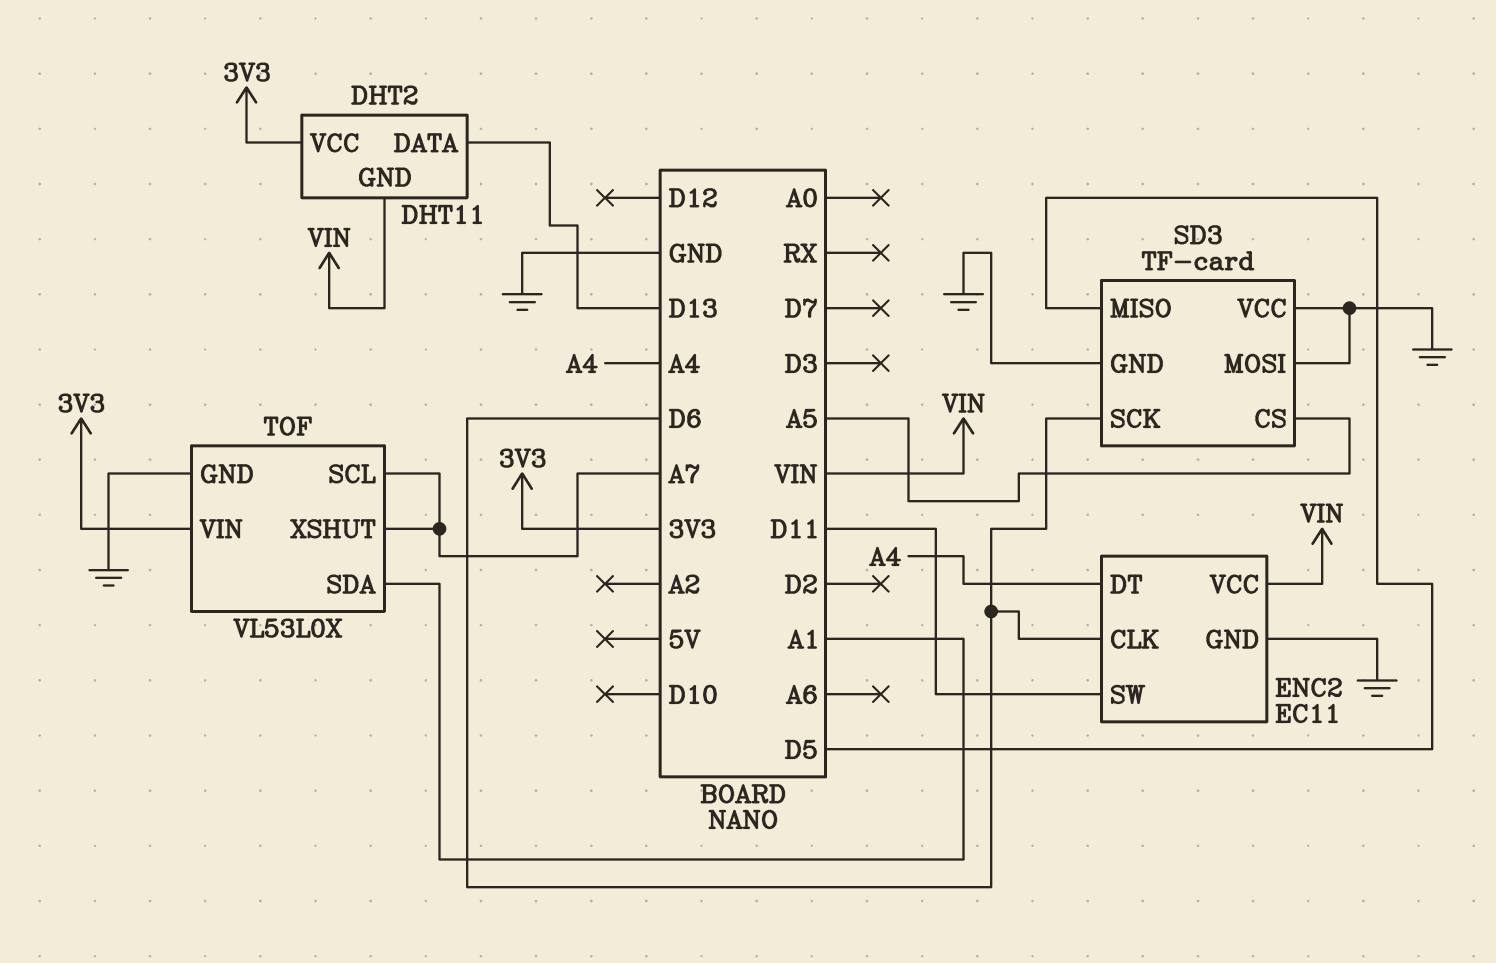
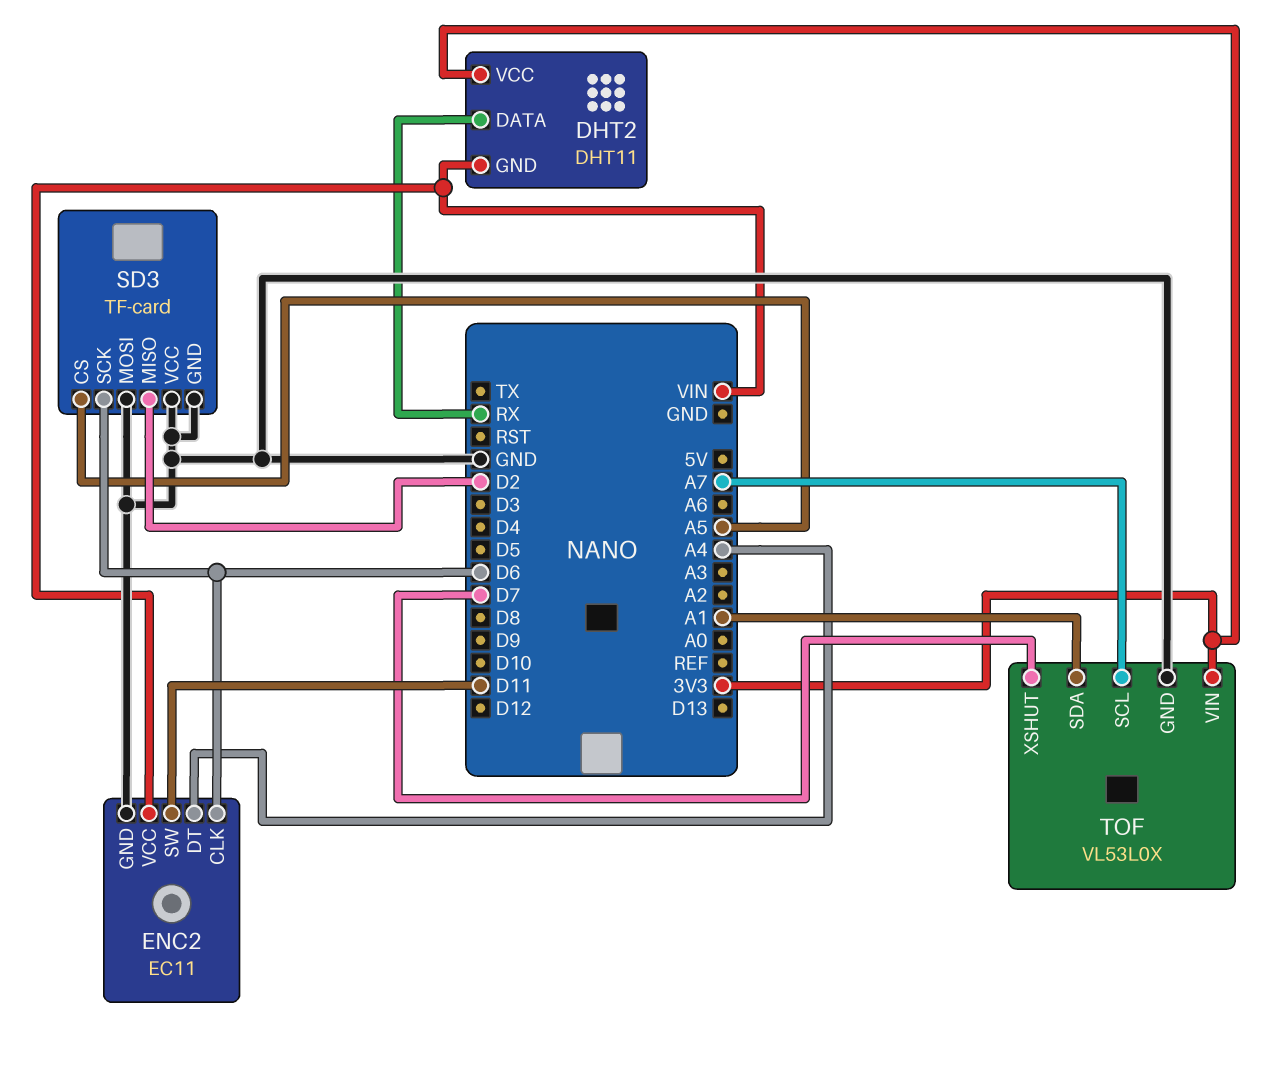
DHT2 pin DATA: D13 -> RX
SD3 pin MISO: D5 -> D2
TOF pin XSHUT: A7 -> D7

